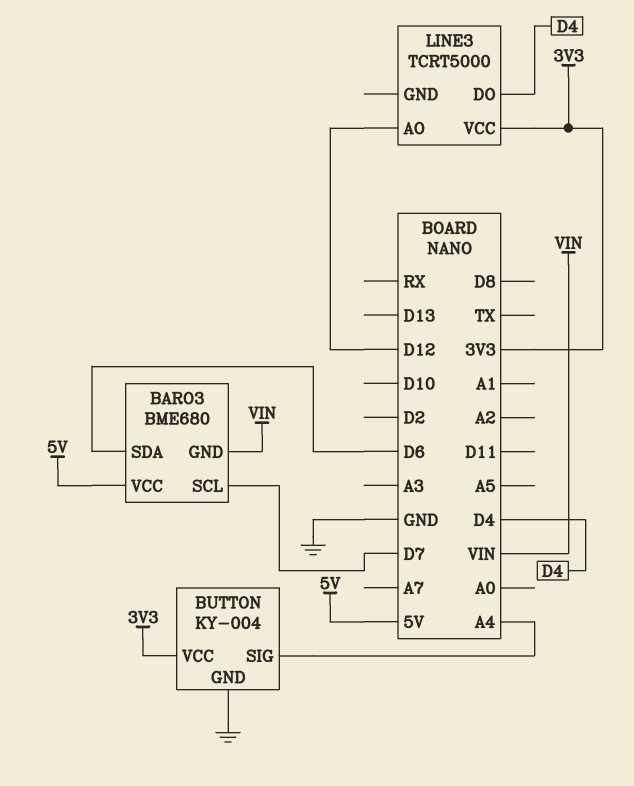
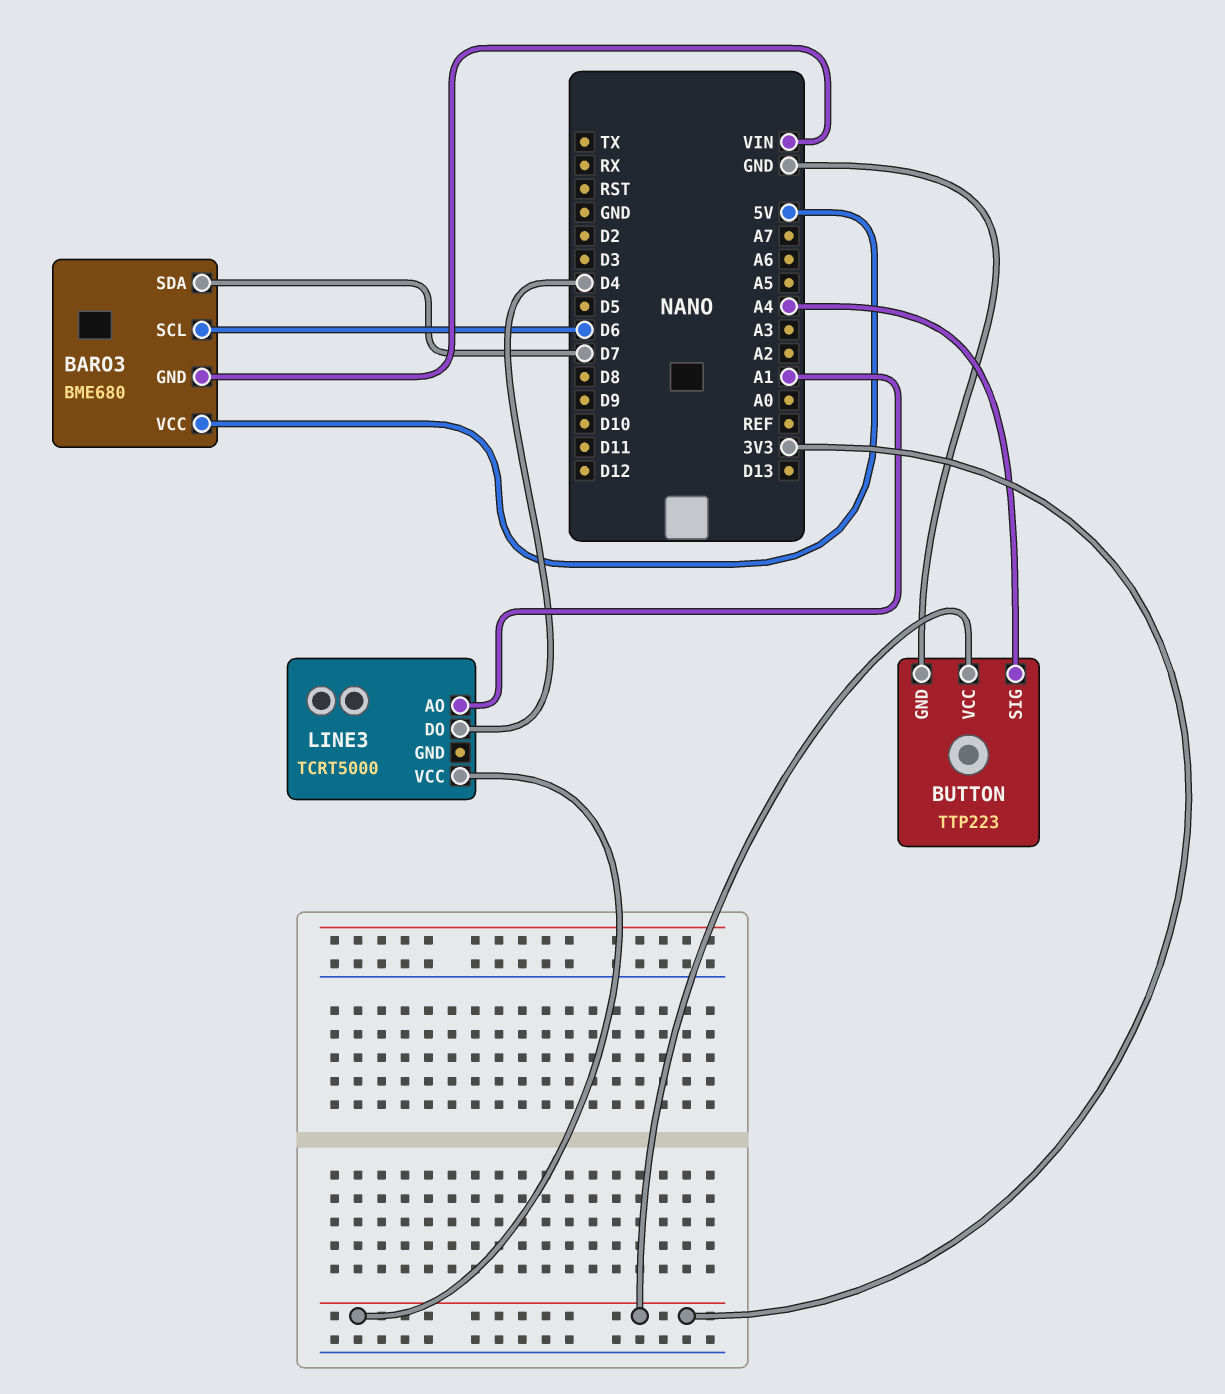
BARO3 pin SCL: D7 -> D6
BARO3 pin SDA: D6 -> D7
BUTTON: KY-004 -> TTP223
LINE3 pin AO: D12 -> A1

